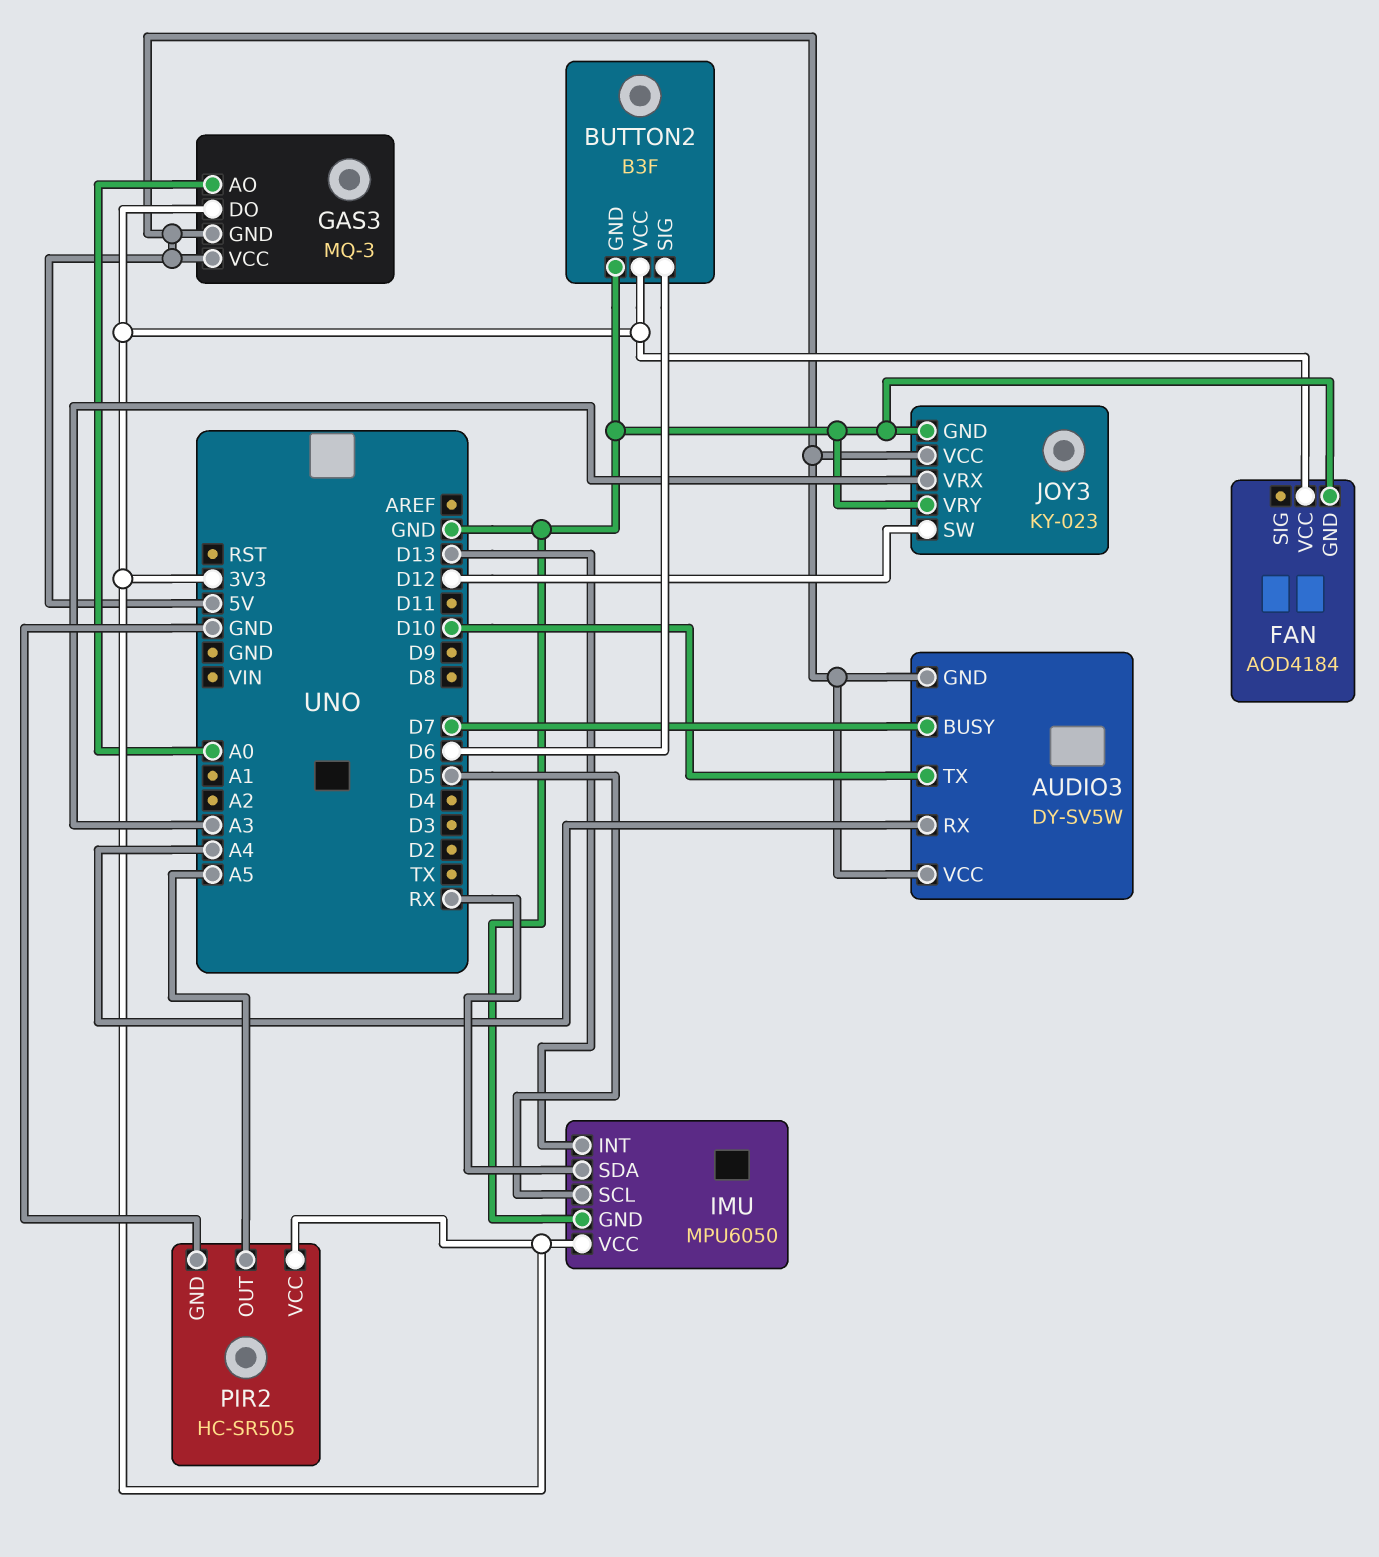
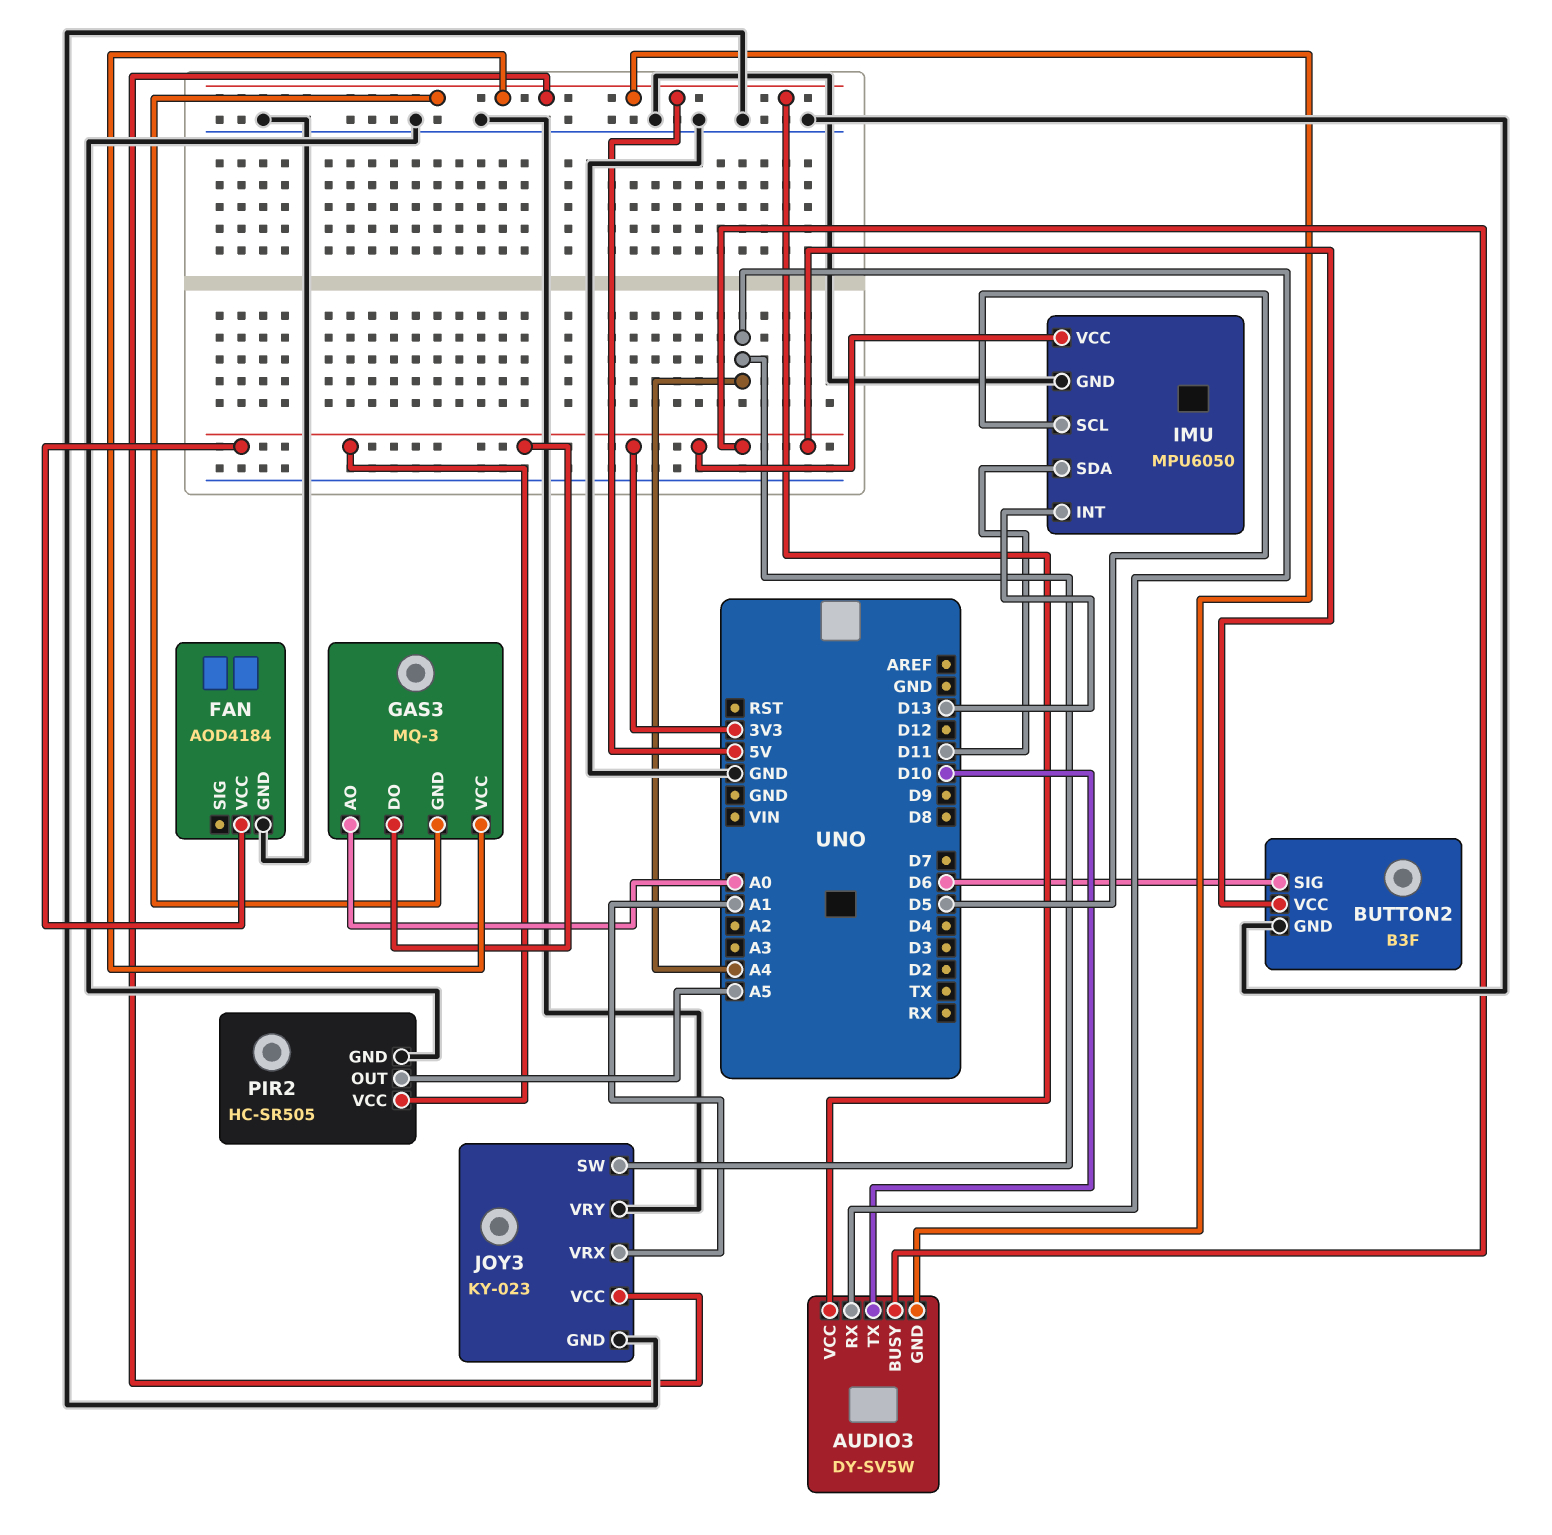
AUDIO3 pin BUSY: D7 -> 3V3
IMU pin SDA: RX -> D11
JOY3 pin SW: D12 -> A4
JOY3 pin VRX: A3 -> A1

